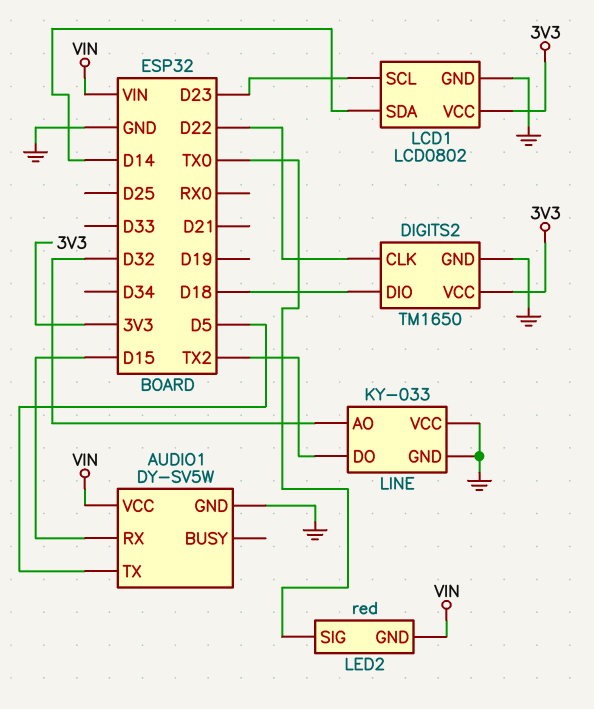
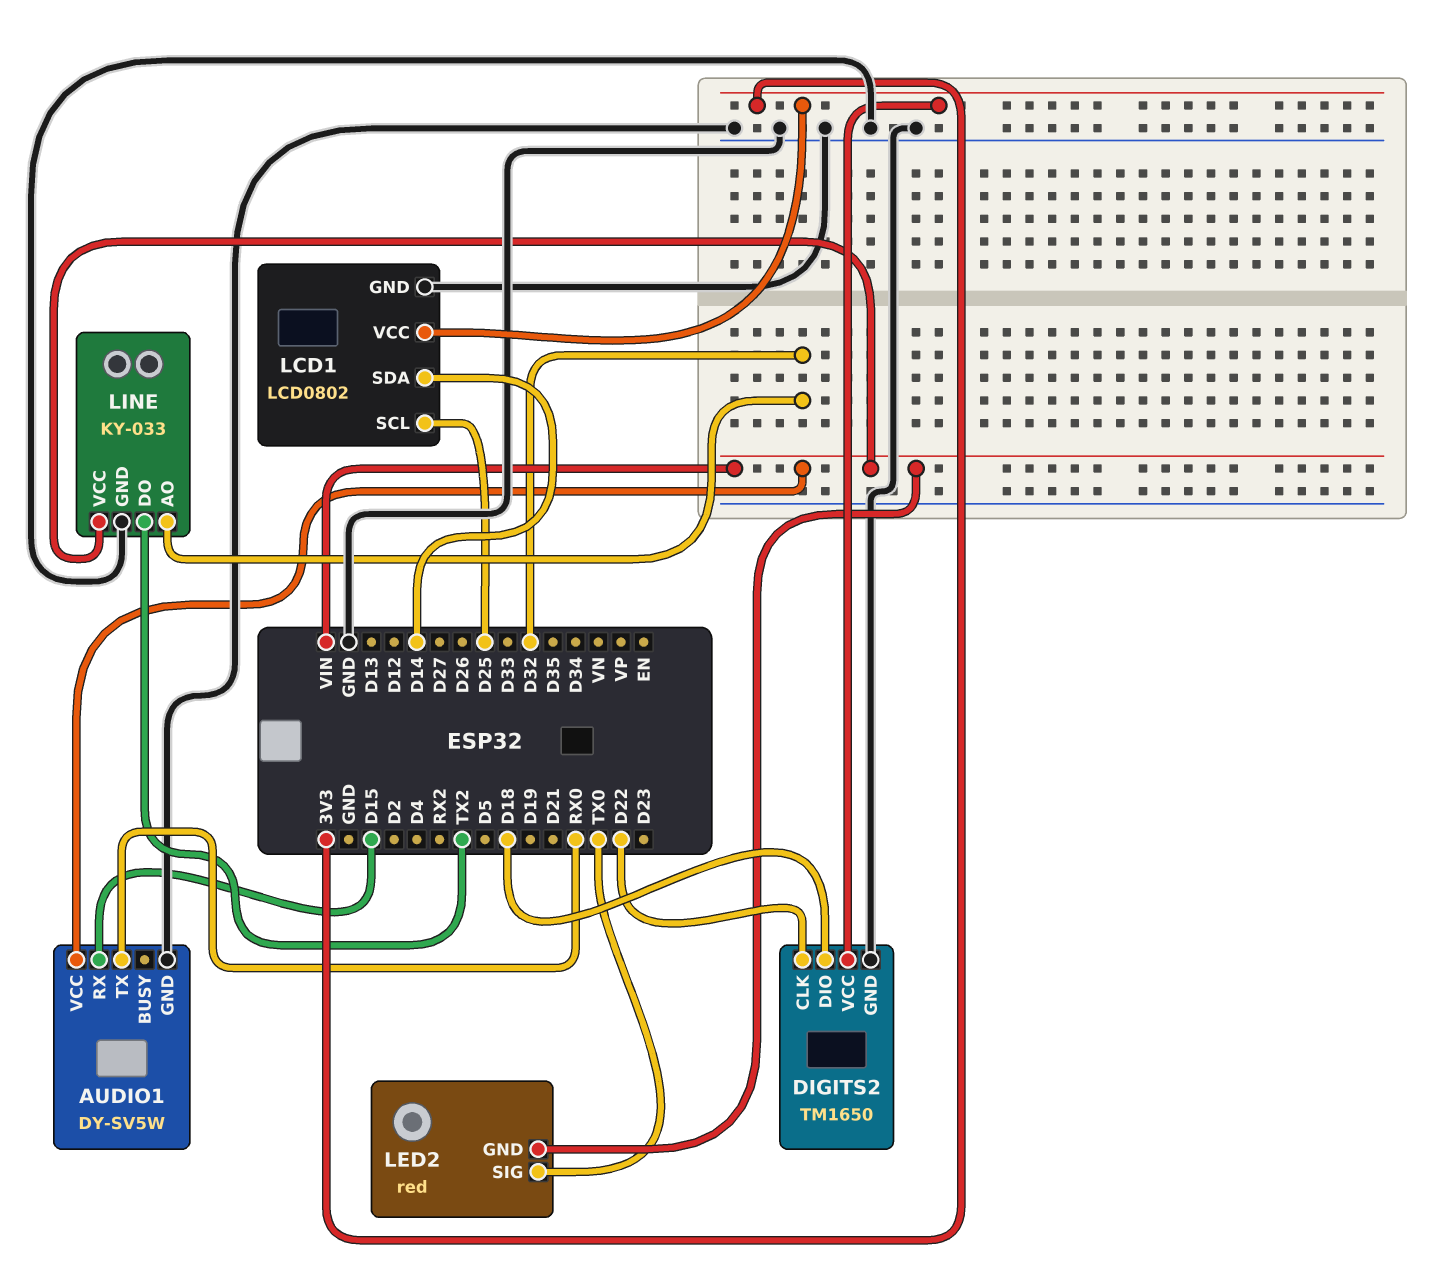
AUDIO1 pin TX: D5 -> RX0
LCD1 pin SCL: D23 -> D25
LINE pin VCC: GND -> VIN

